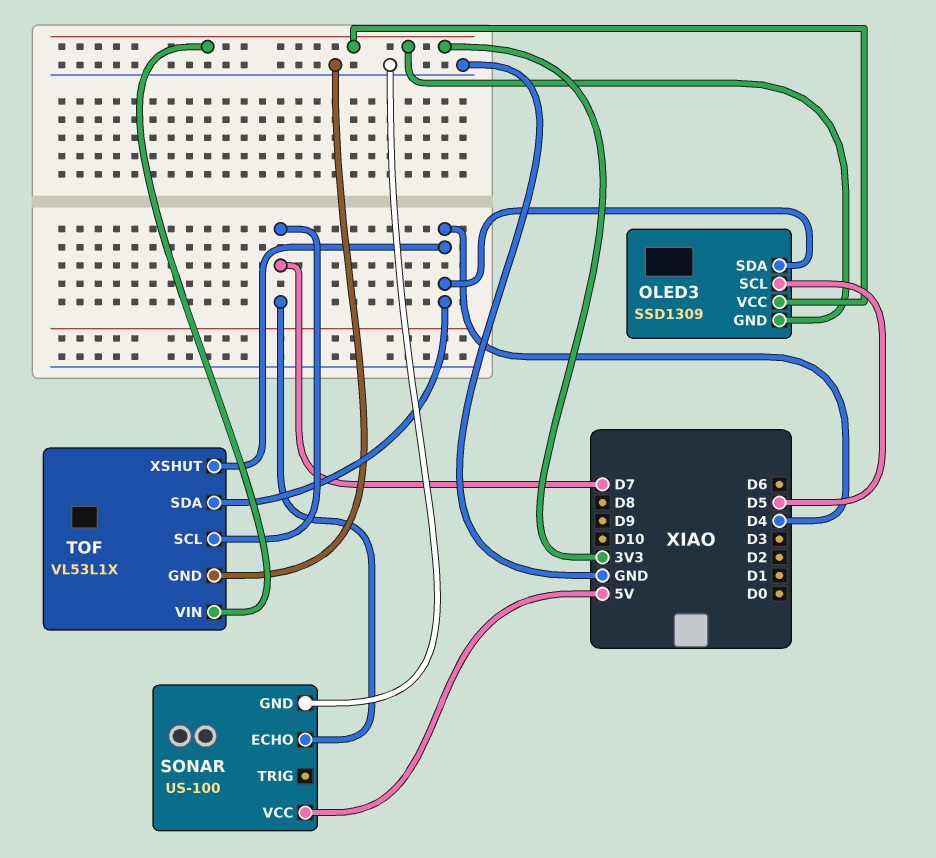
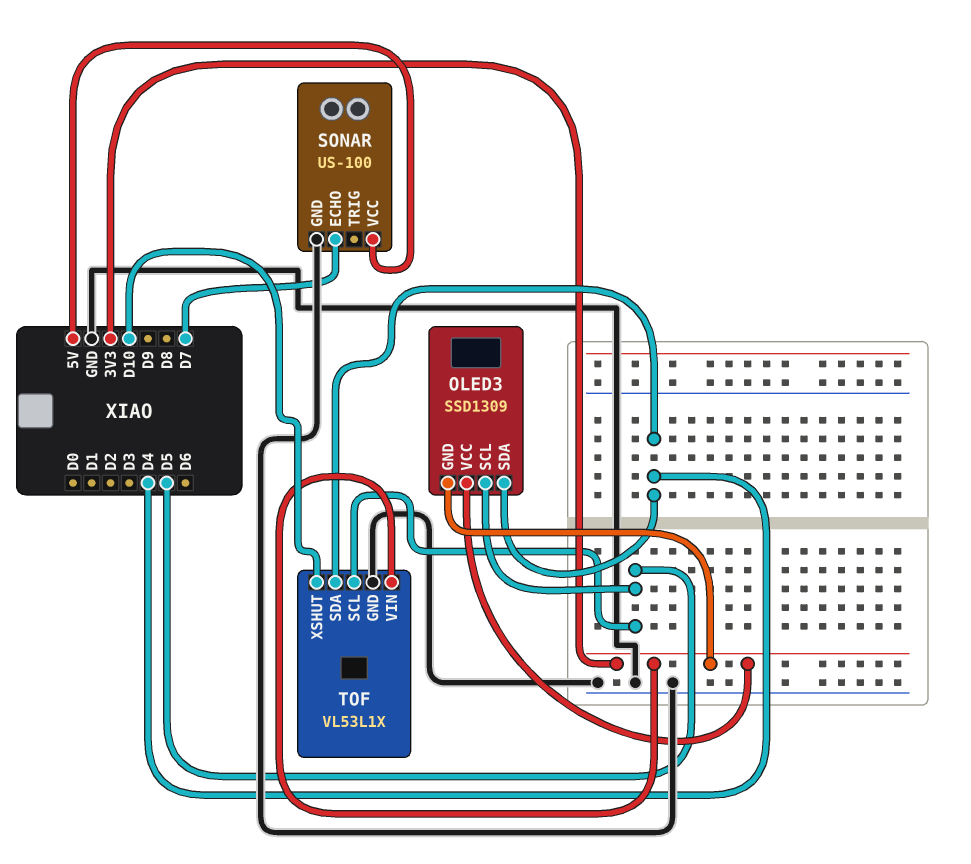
TOF pin SCL: D7 -> D5
TOF pin XSHUT: D4 -> D10

